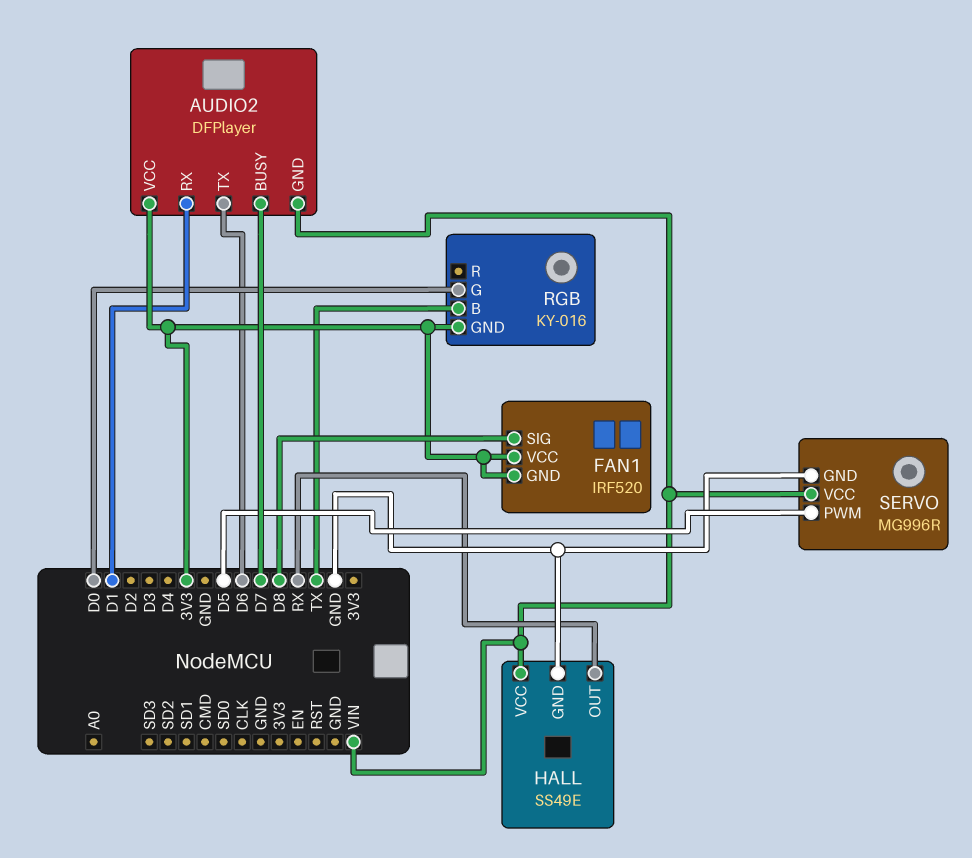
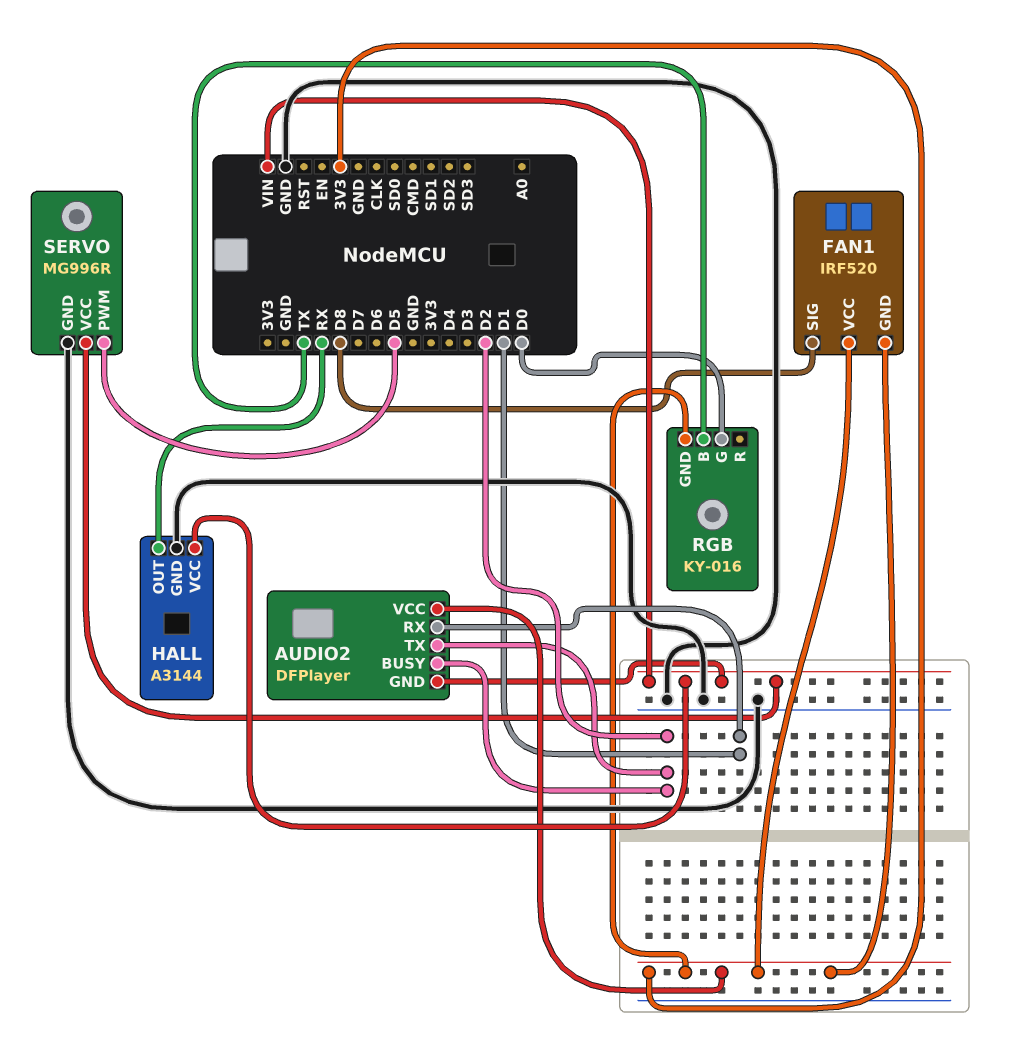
AUDIO2 pin BUSY: D7 -> D2
AUDIO2 pin TX: D6 -> D2
HALL: SS49E -> A3144

